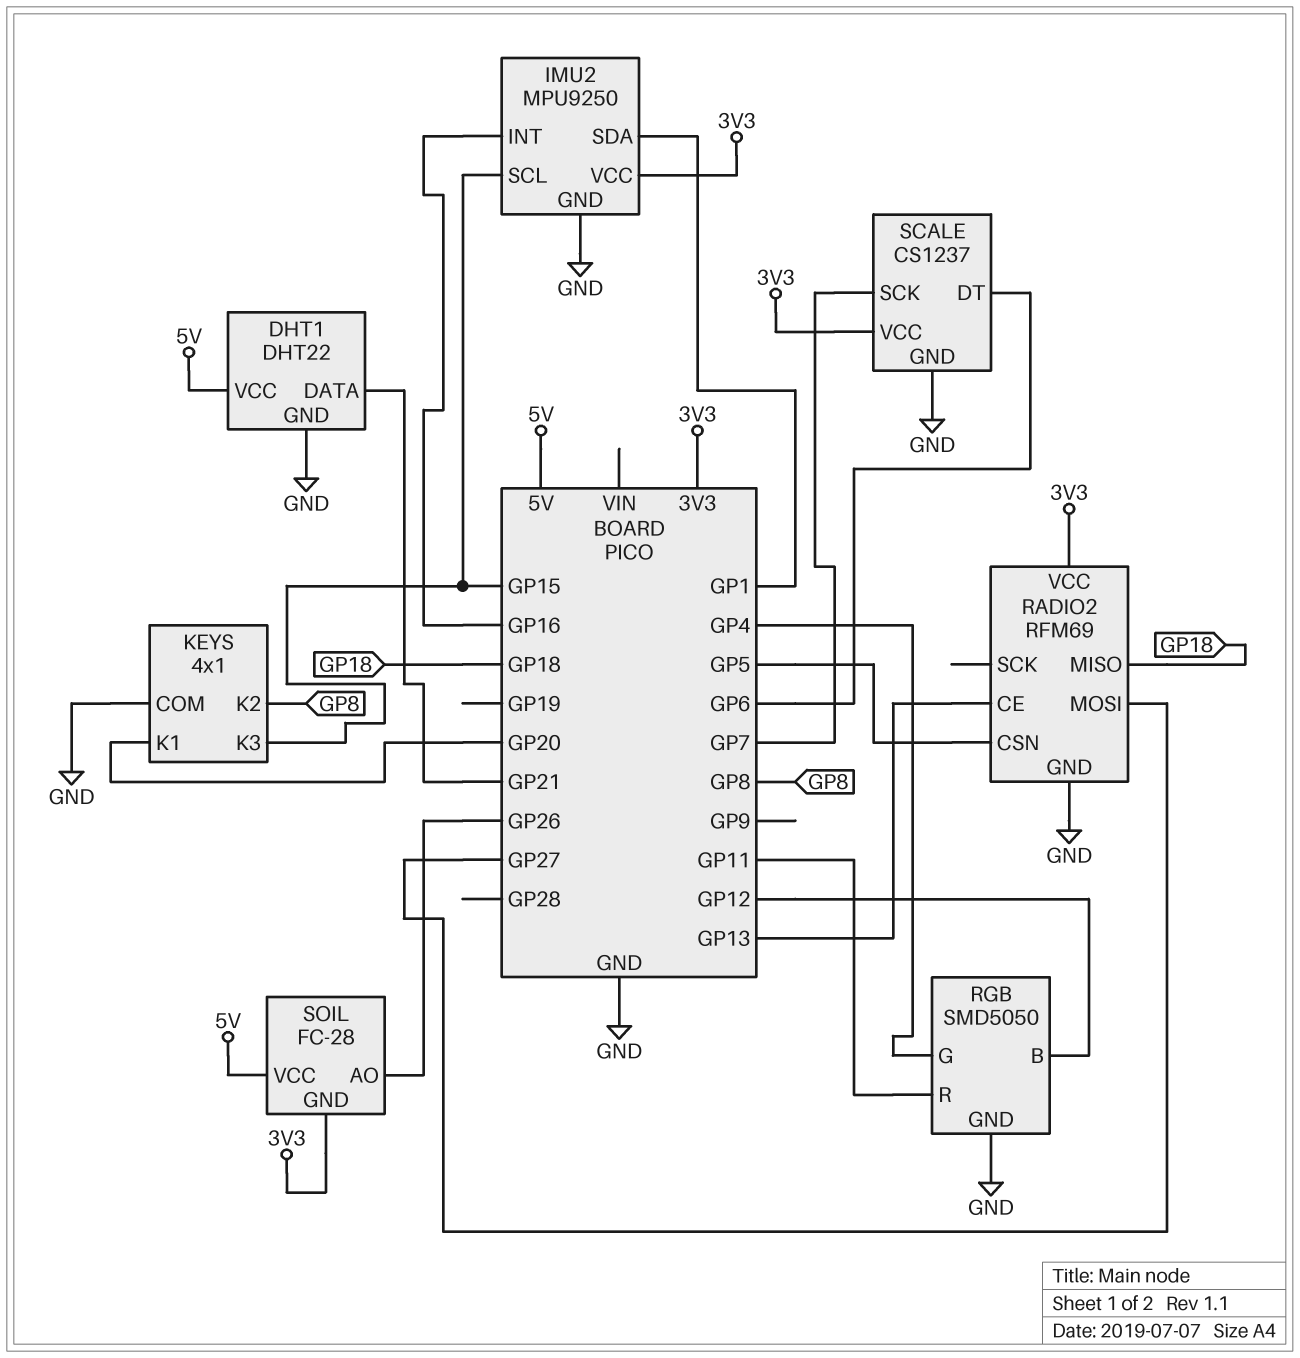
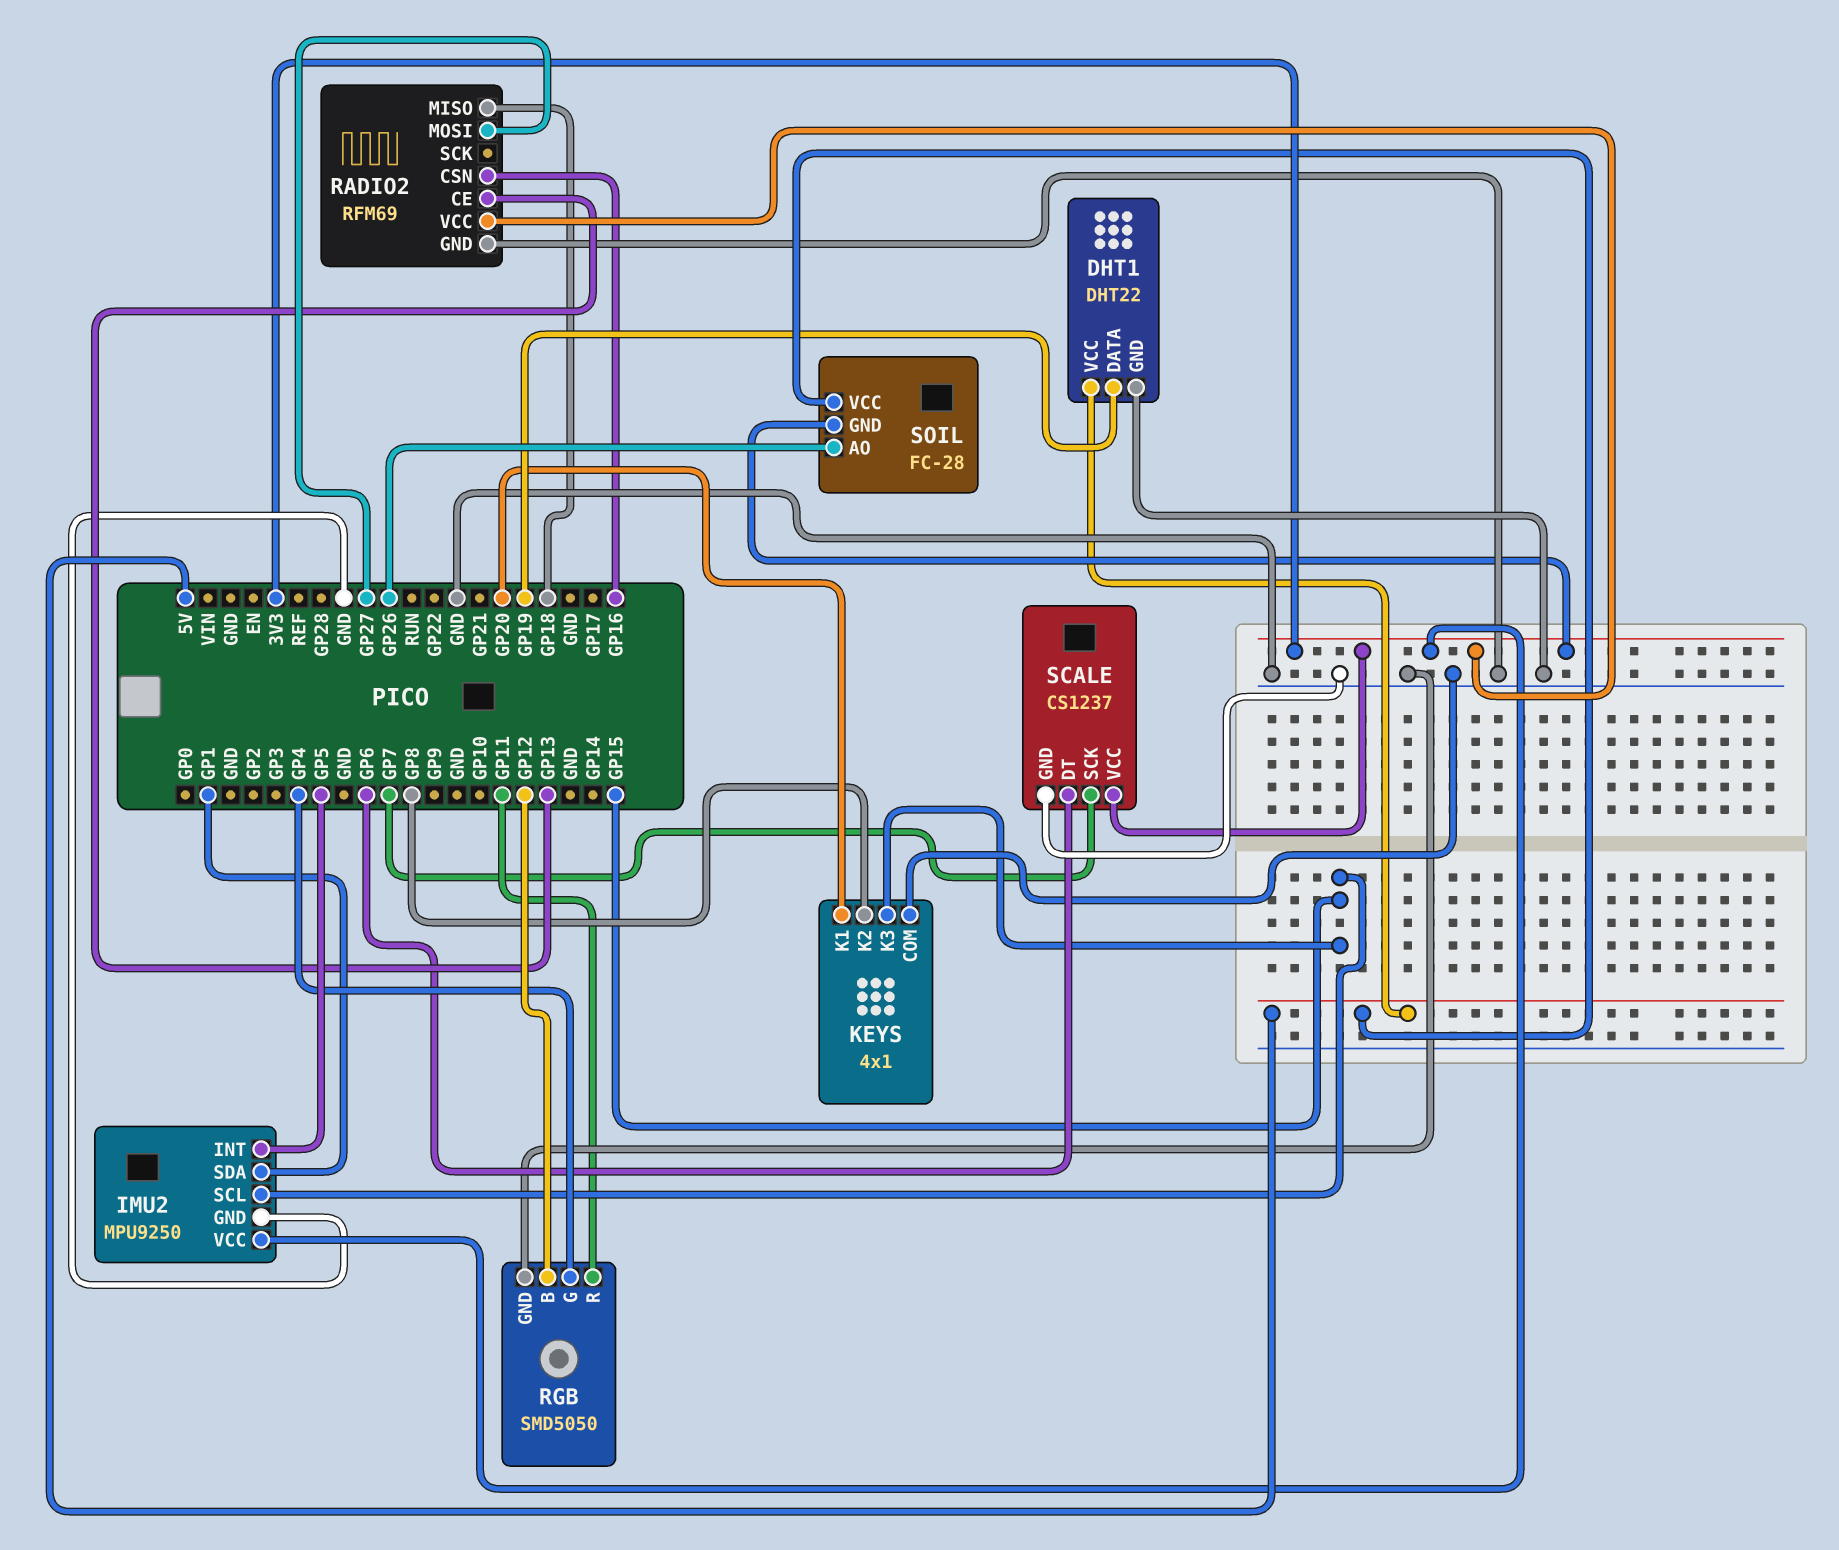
DHT1 pin DATA: GP21 -> GP19
IMU2 pin INT: GP16 -> GP5
RADIO2 pin CSN: GP5 -> GP16

